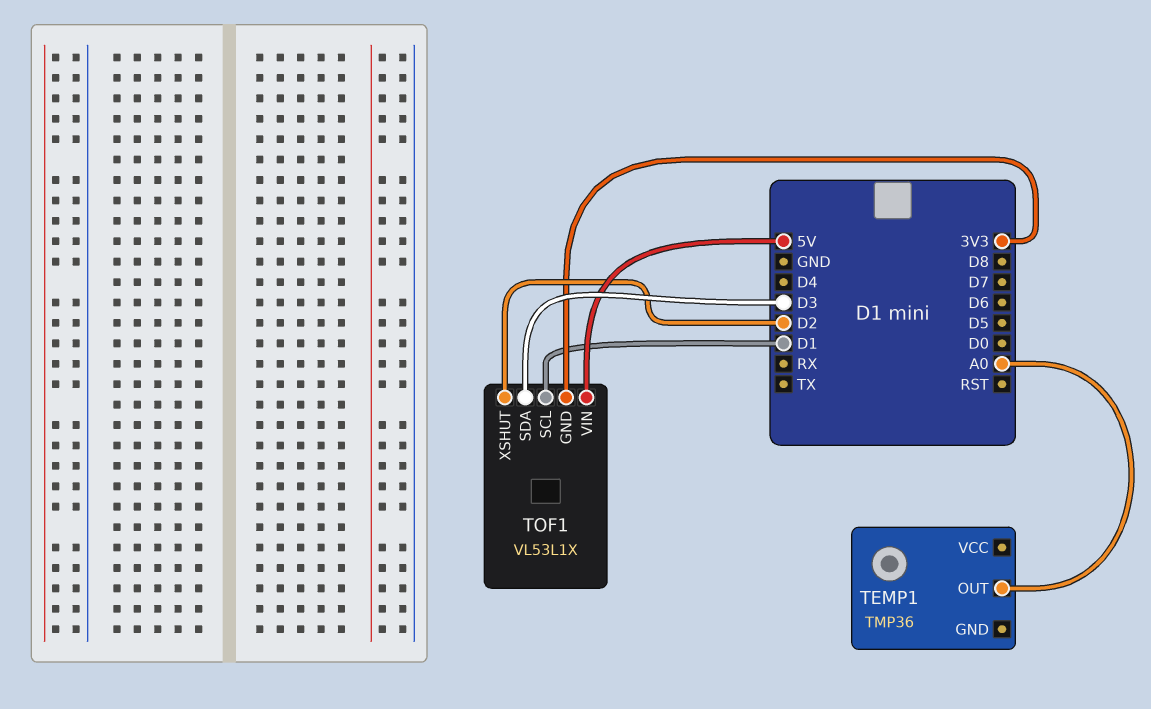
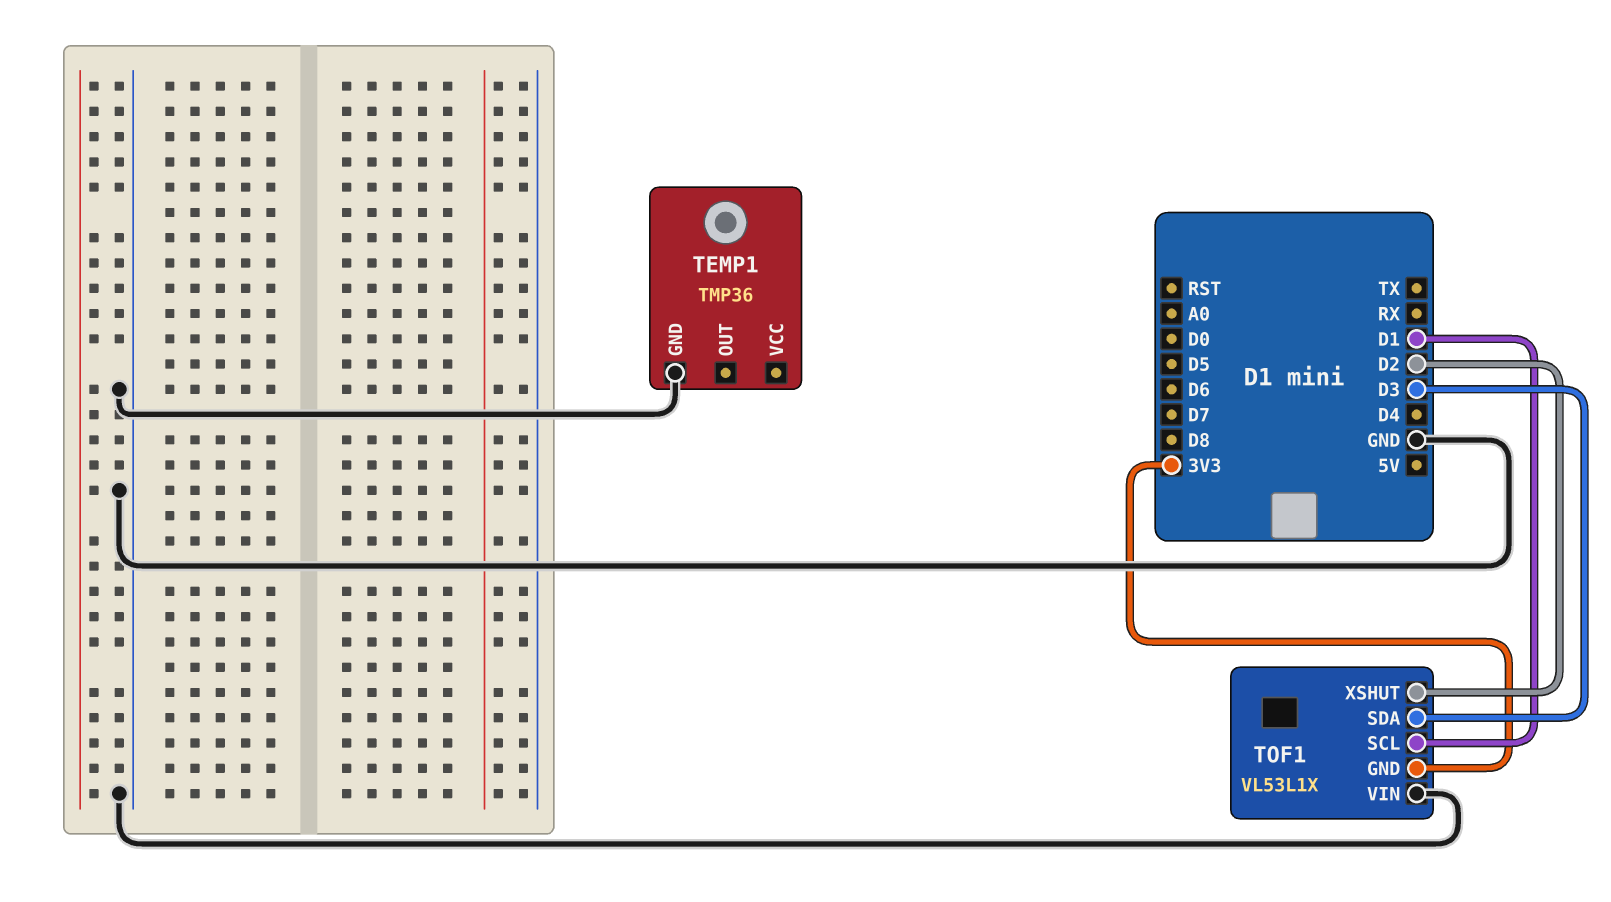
TEMP1 pin GND: none -> GND
TEMP1 pin OUT: A0 -> none
TOF1 pin VIN: 5V -> GND

